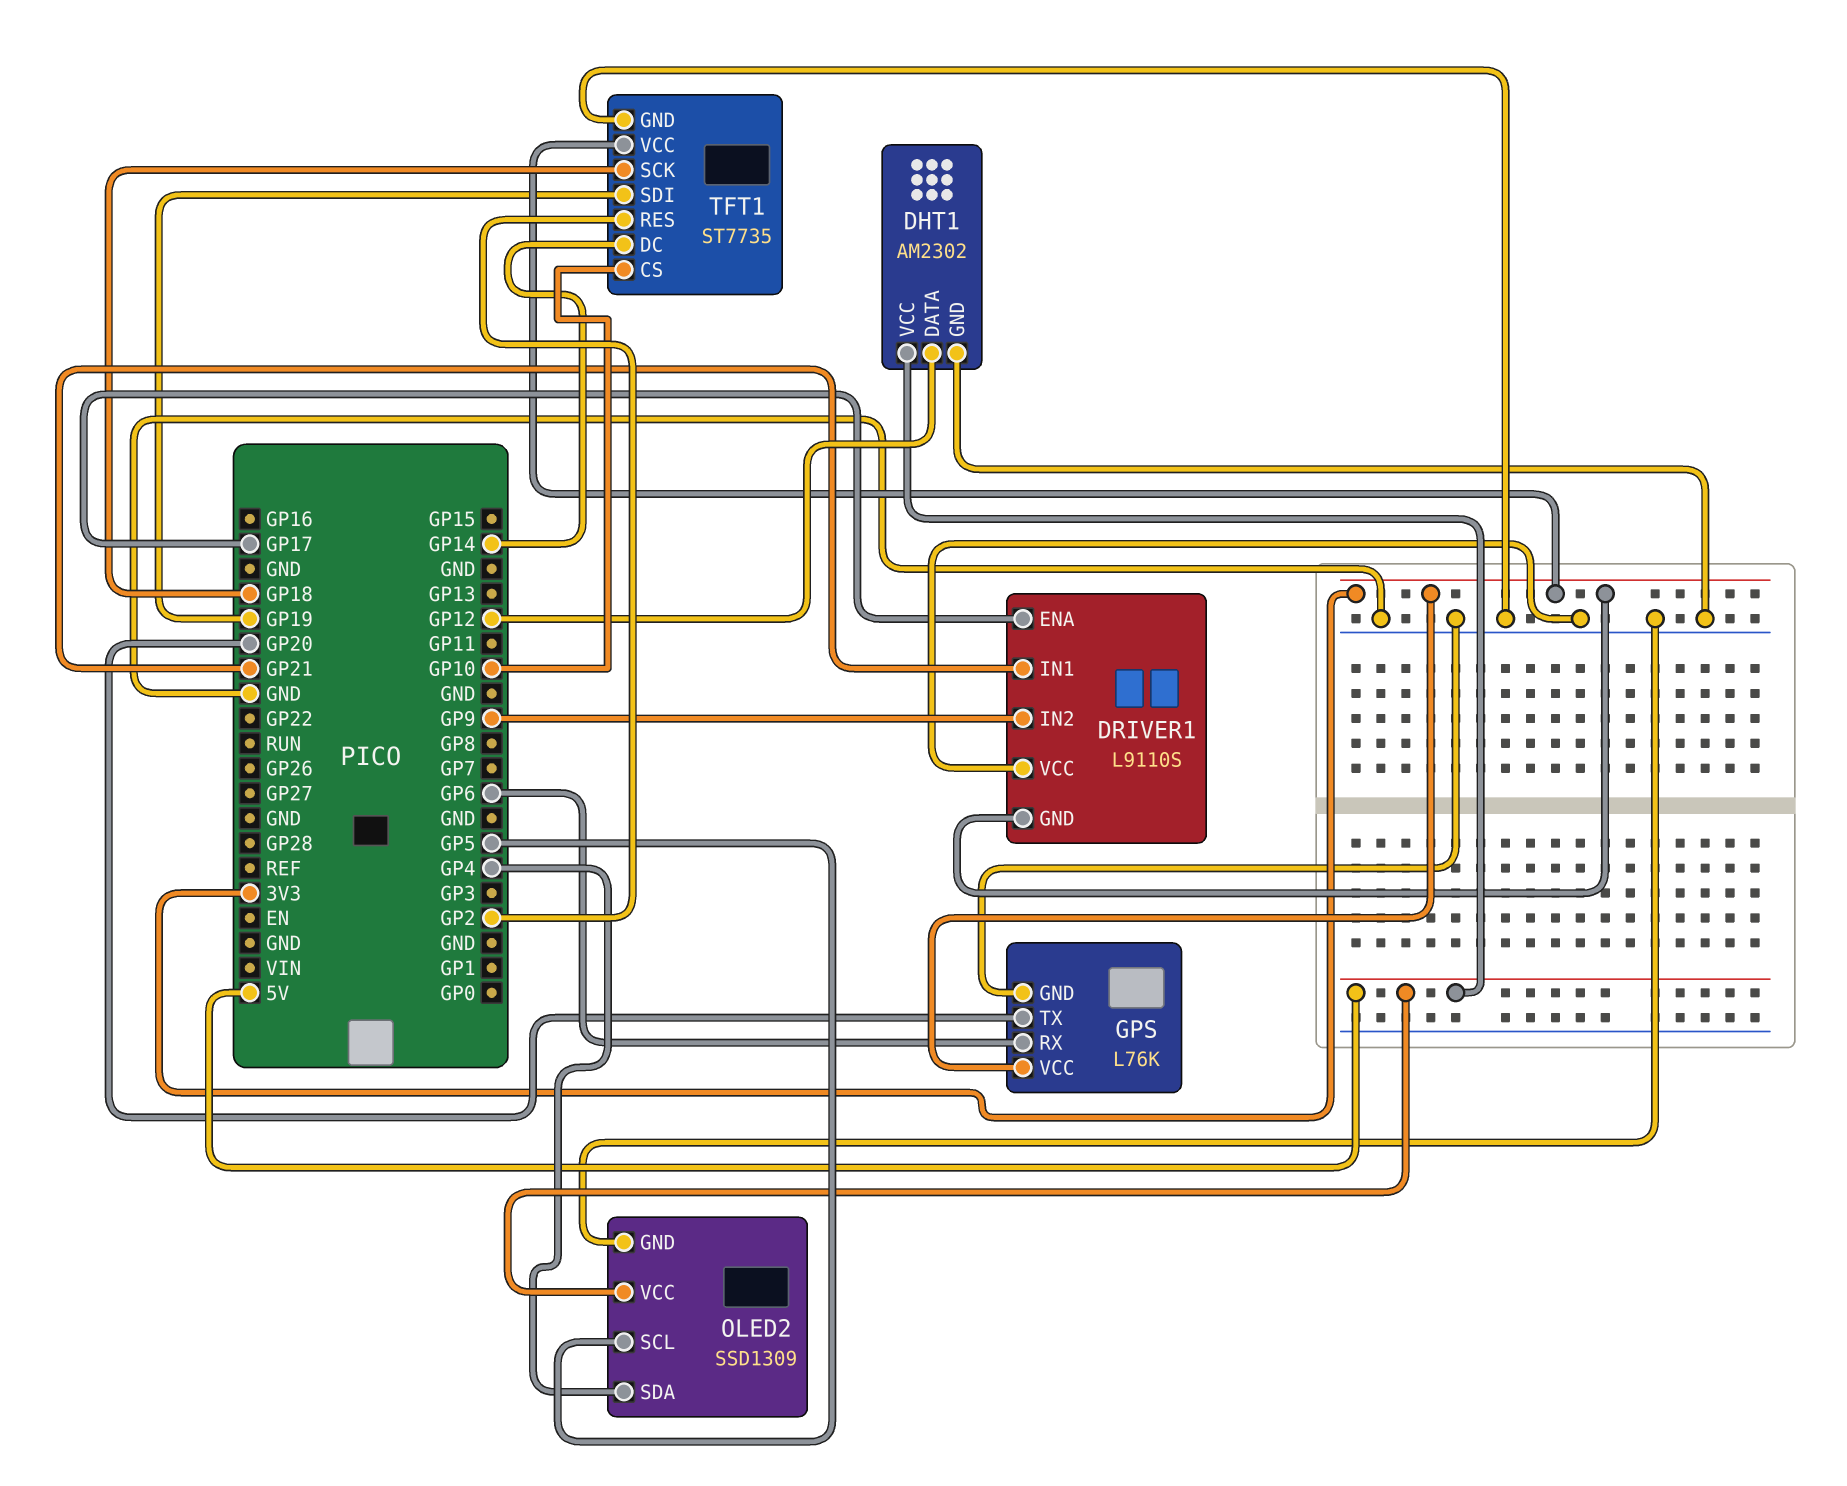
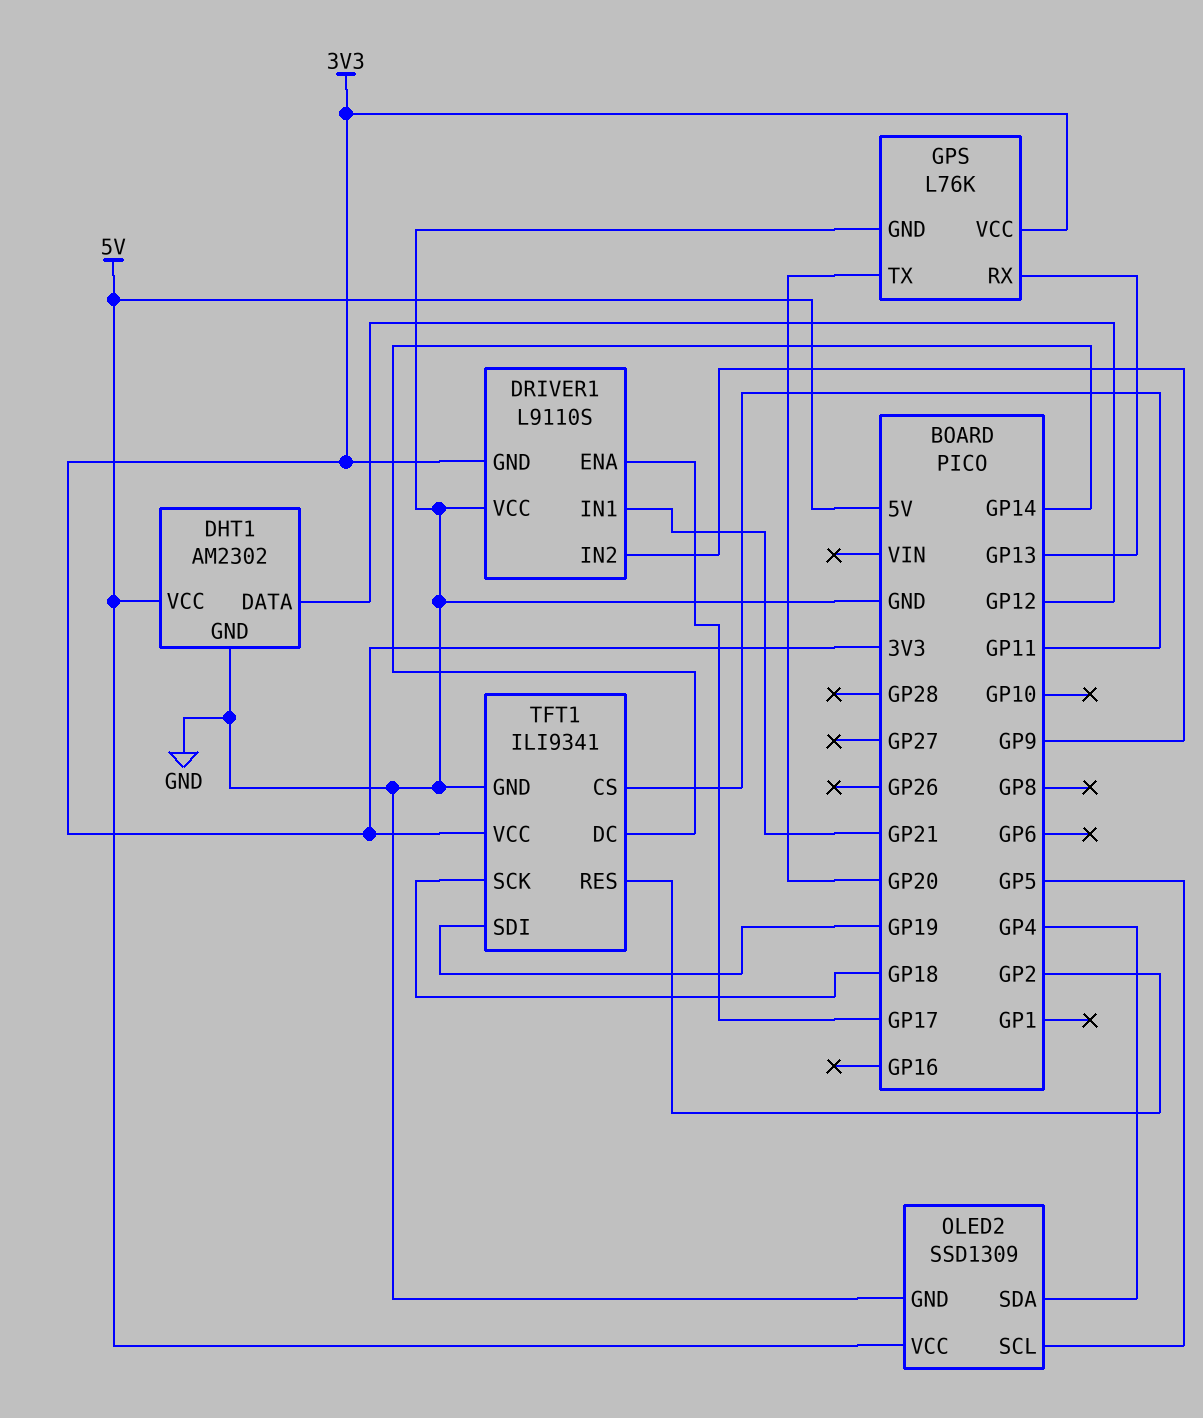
GPS pin RX: GP6 -> GP13
TFT1: ST7735 -> ILI9341
TFT1 pin CS: GP10 -> GP11

